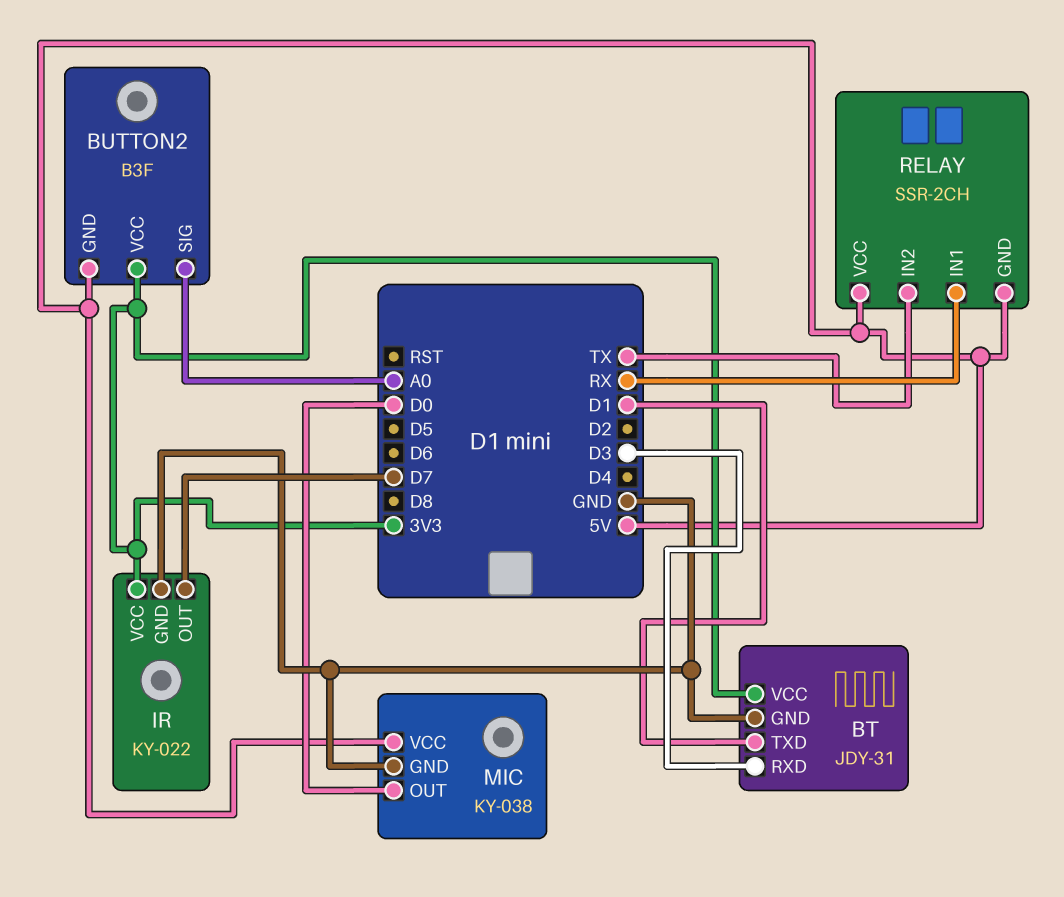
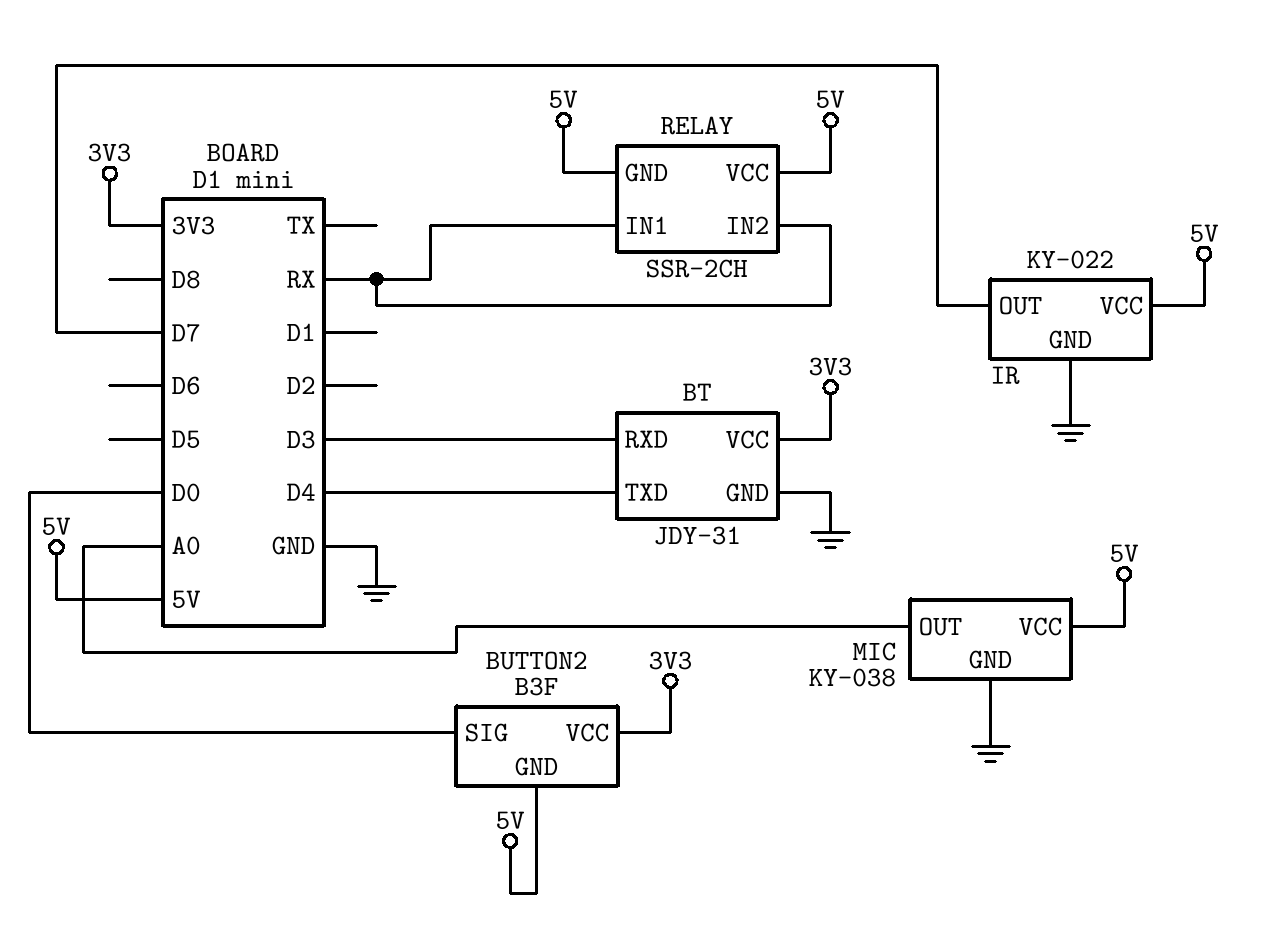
BT pin TXD: D1 -> D4
BUTTON2 pin SIG: A0 -> D0
IR pin VCC: 3V3 -> 5V
MIC pin OUT: D0 -> A0
RELAY pin IN2: TX -> RX

